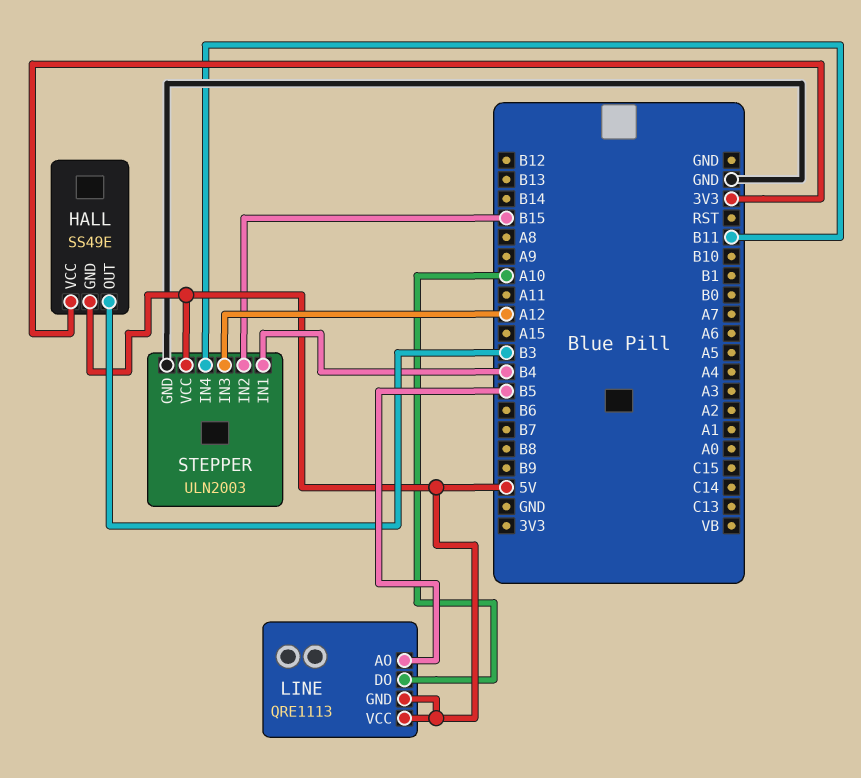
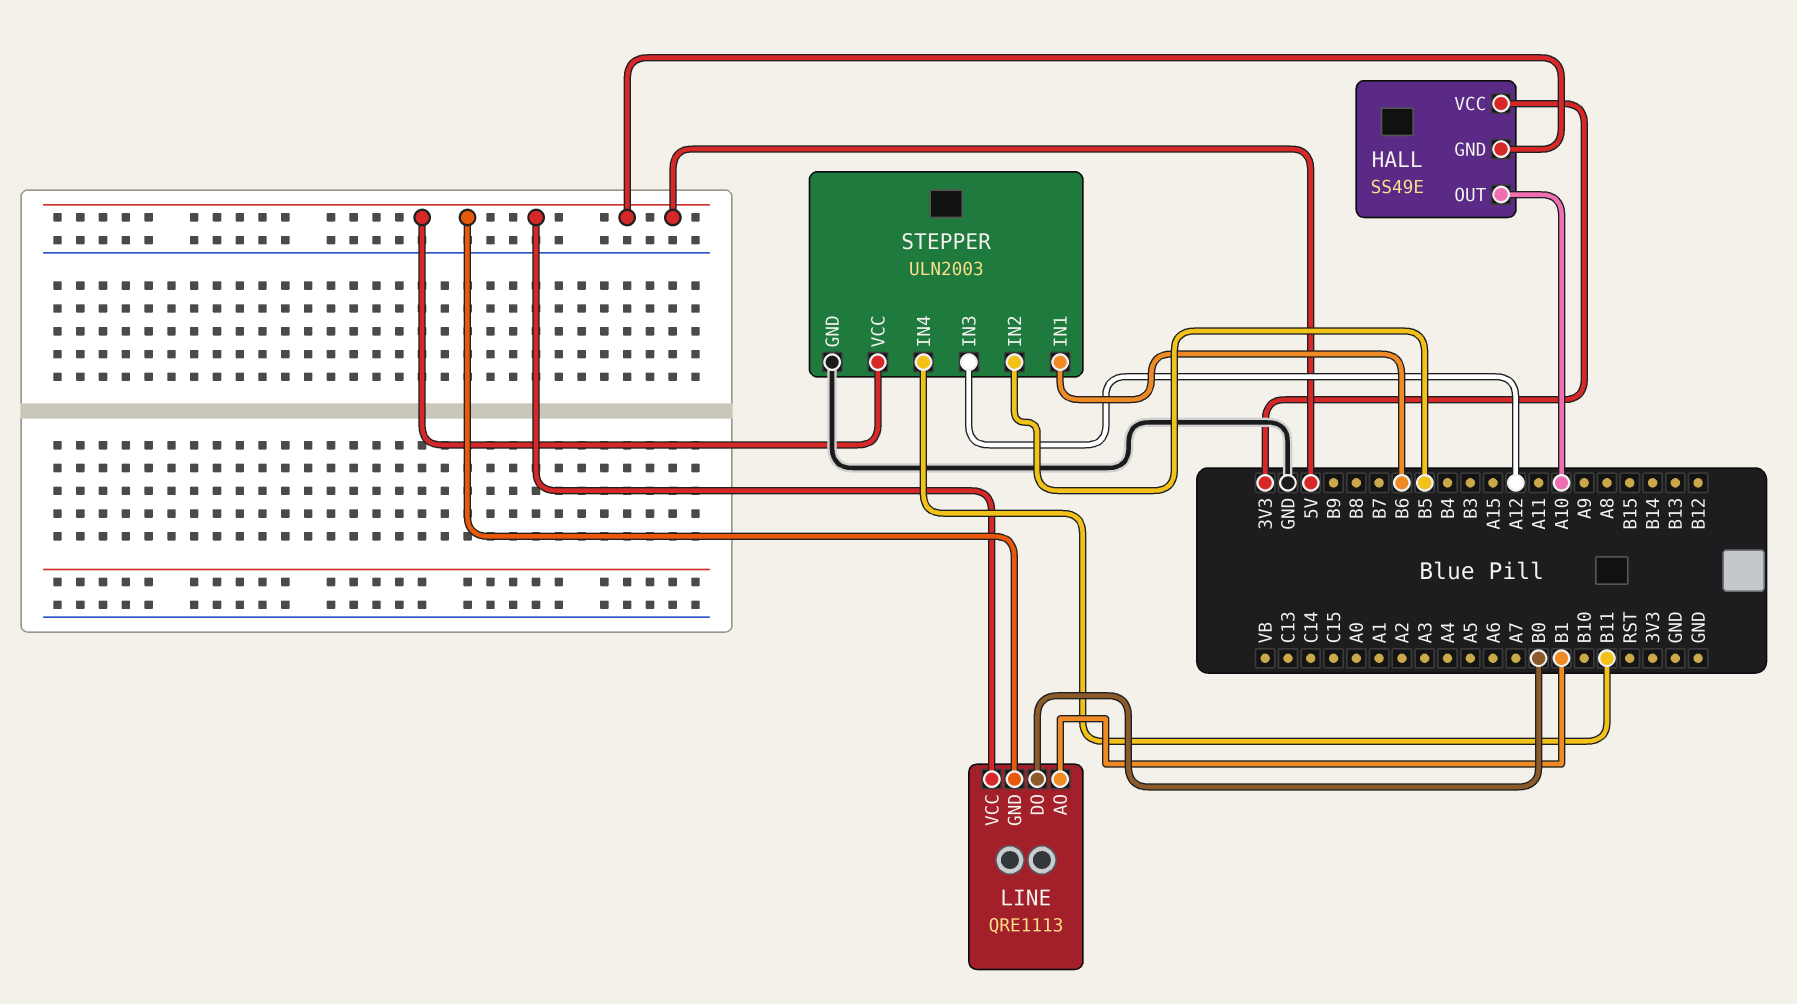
HALL pin OUT: B3 -> A10
LINE pin AO: B5 -> B1
LINE pin DO: A10 -> B0
STEPPER pin IN1: B4 -> B6
STEPPER pin IN2: B15 -> B5

